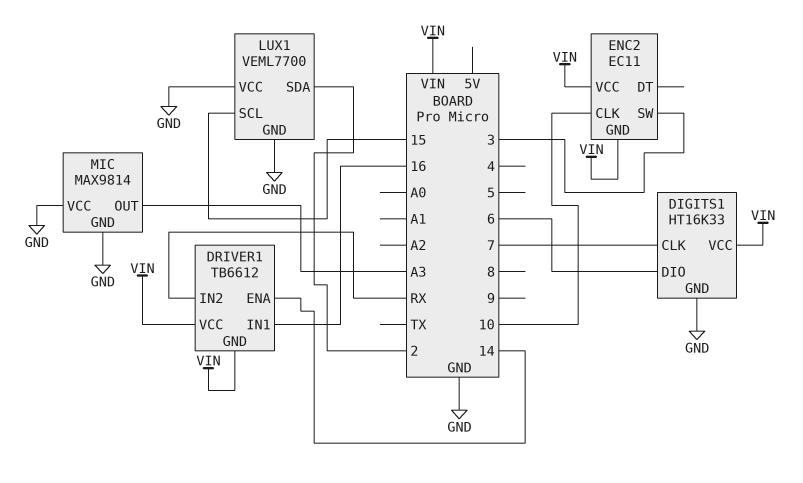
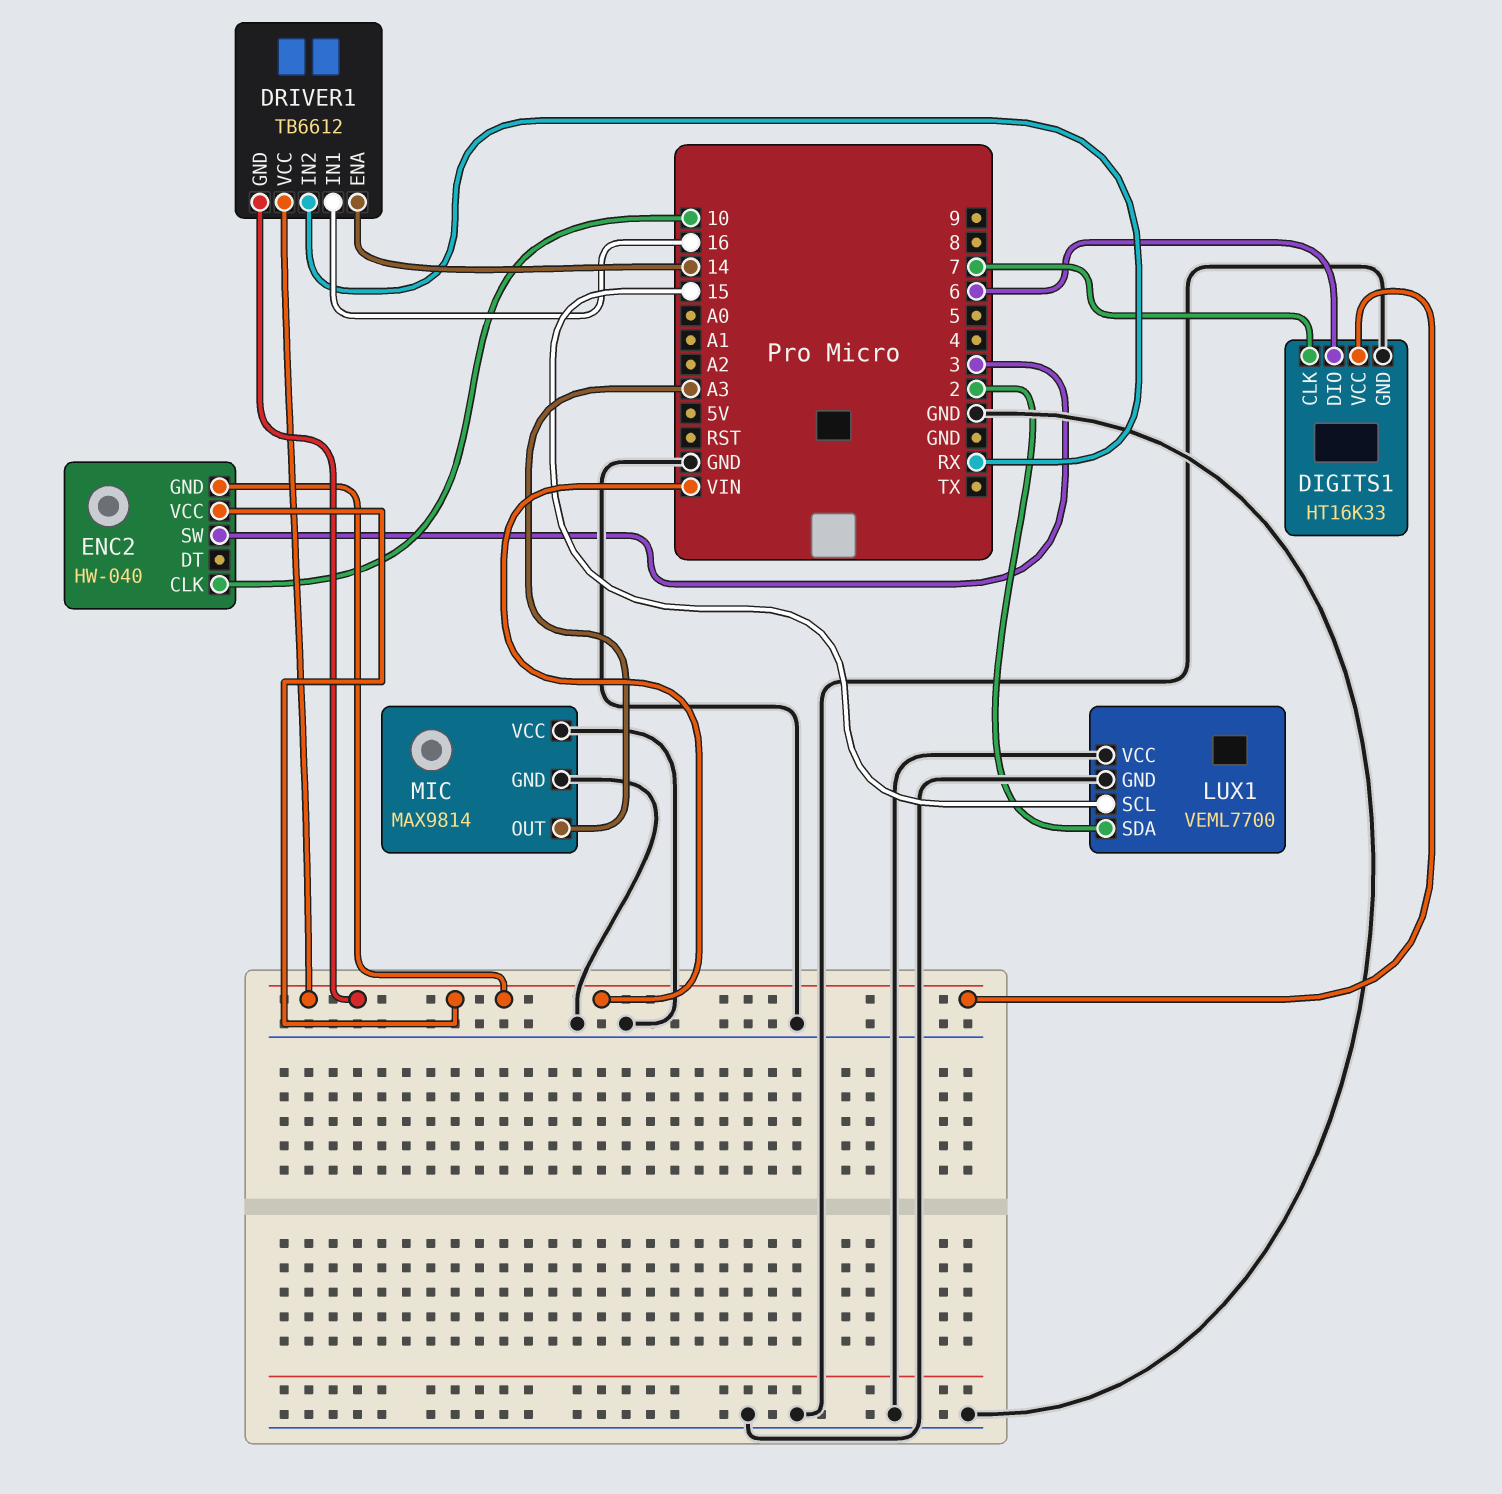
ENC2: EC11 -> HW-040

